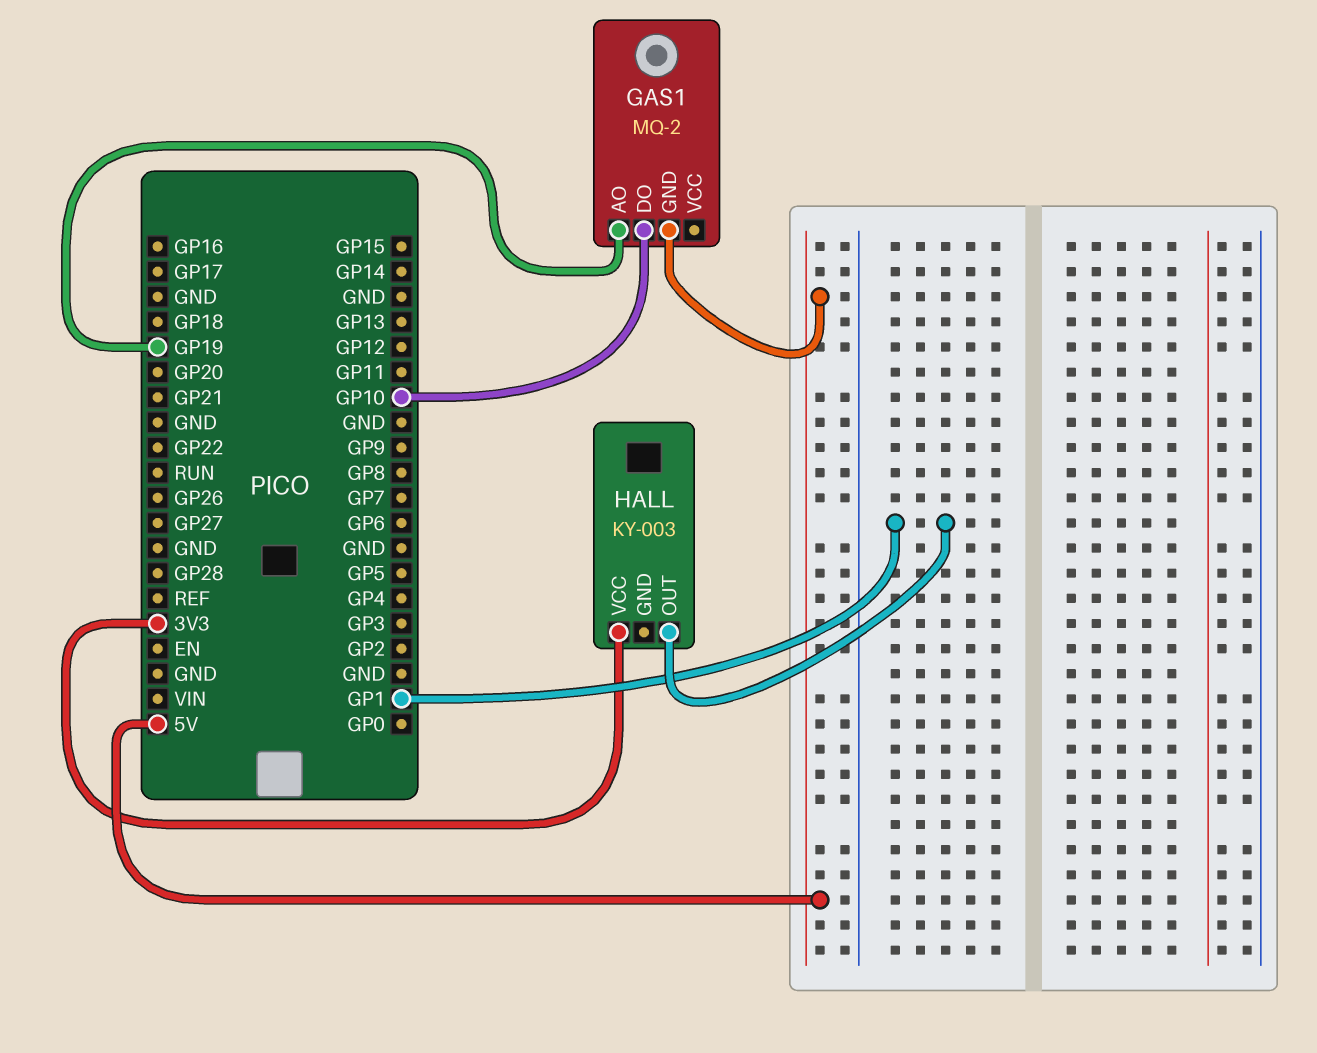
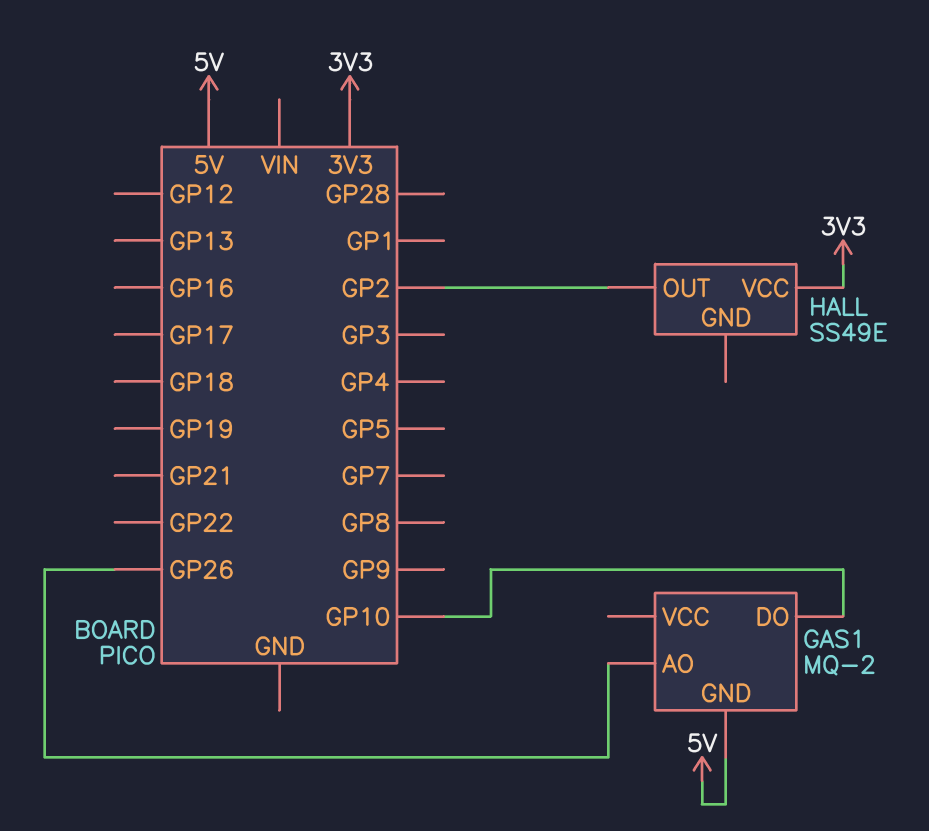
GAS1 pin AO: GP19 -> GP26
HALL: KY-003 -> SS49E
HALL pin OUT: GP1 -> GP2

